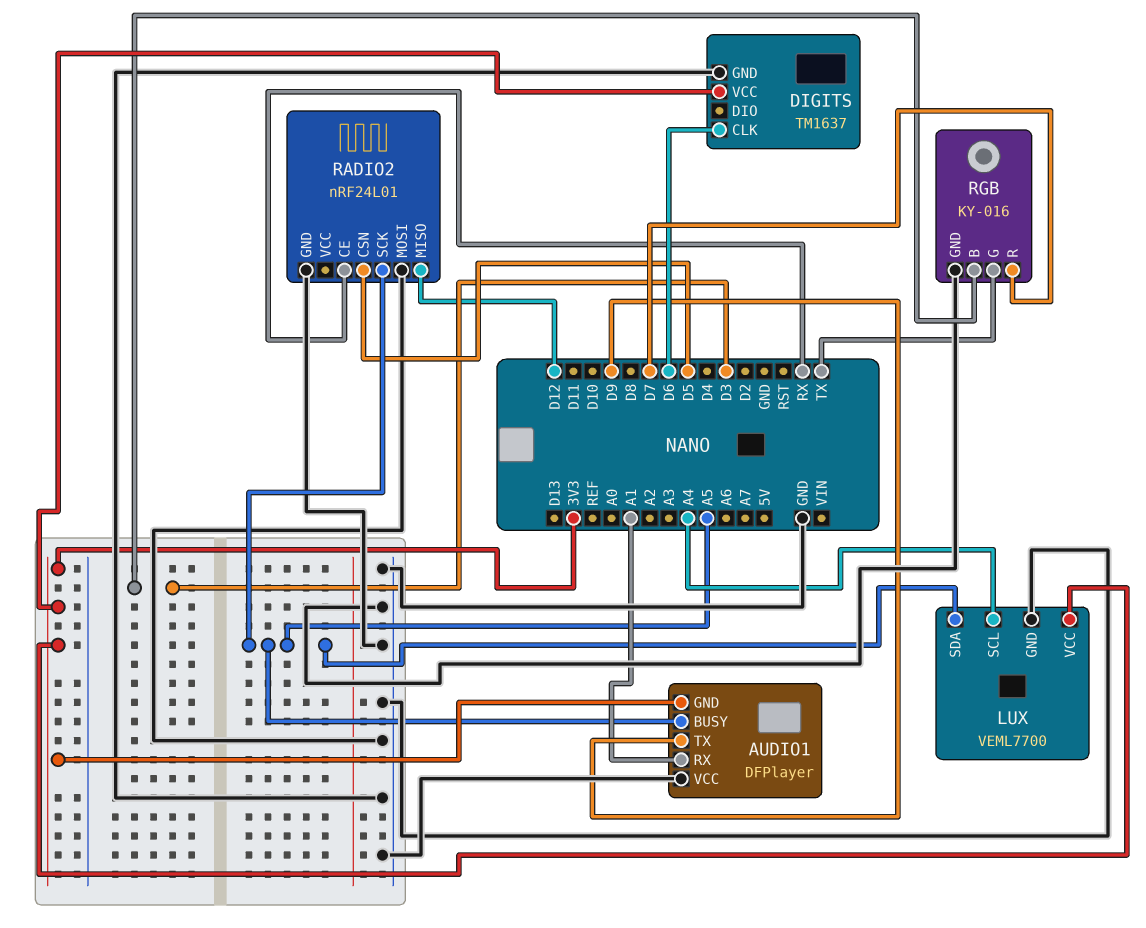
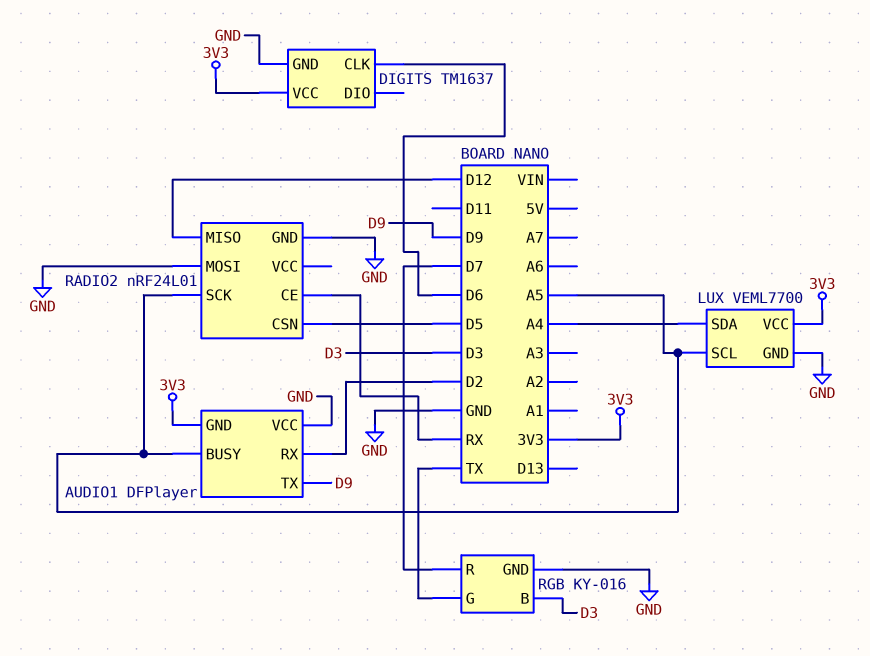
AUDIO1 pin RX: A1 -> D2
LUX pin SCL: A4 -> A5
LUX pin SDA: A5 -> A4

